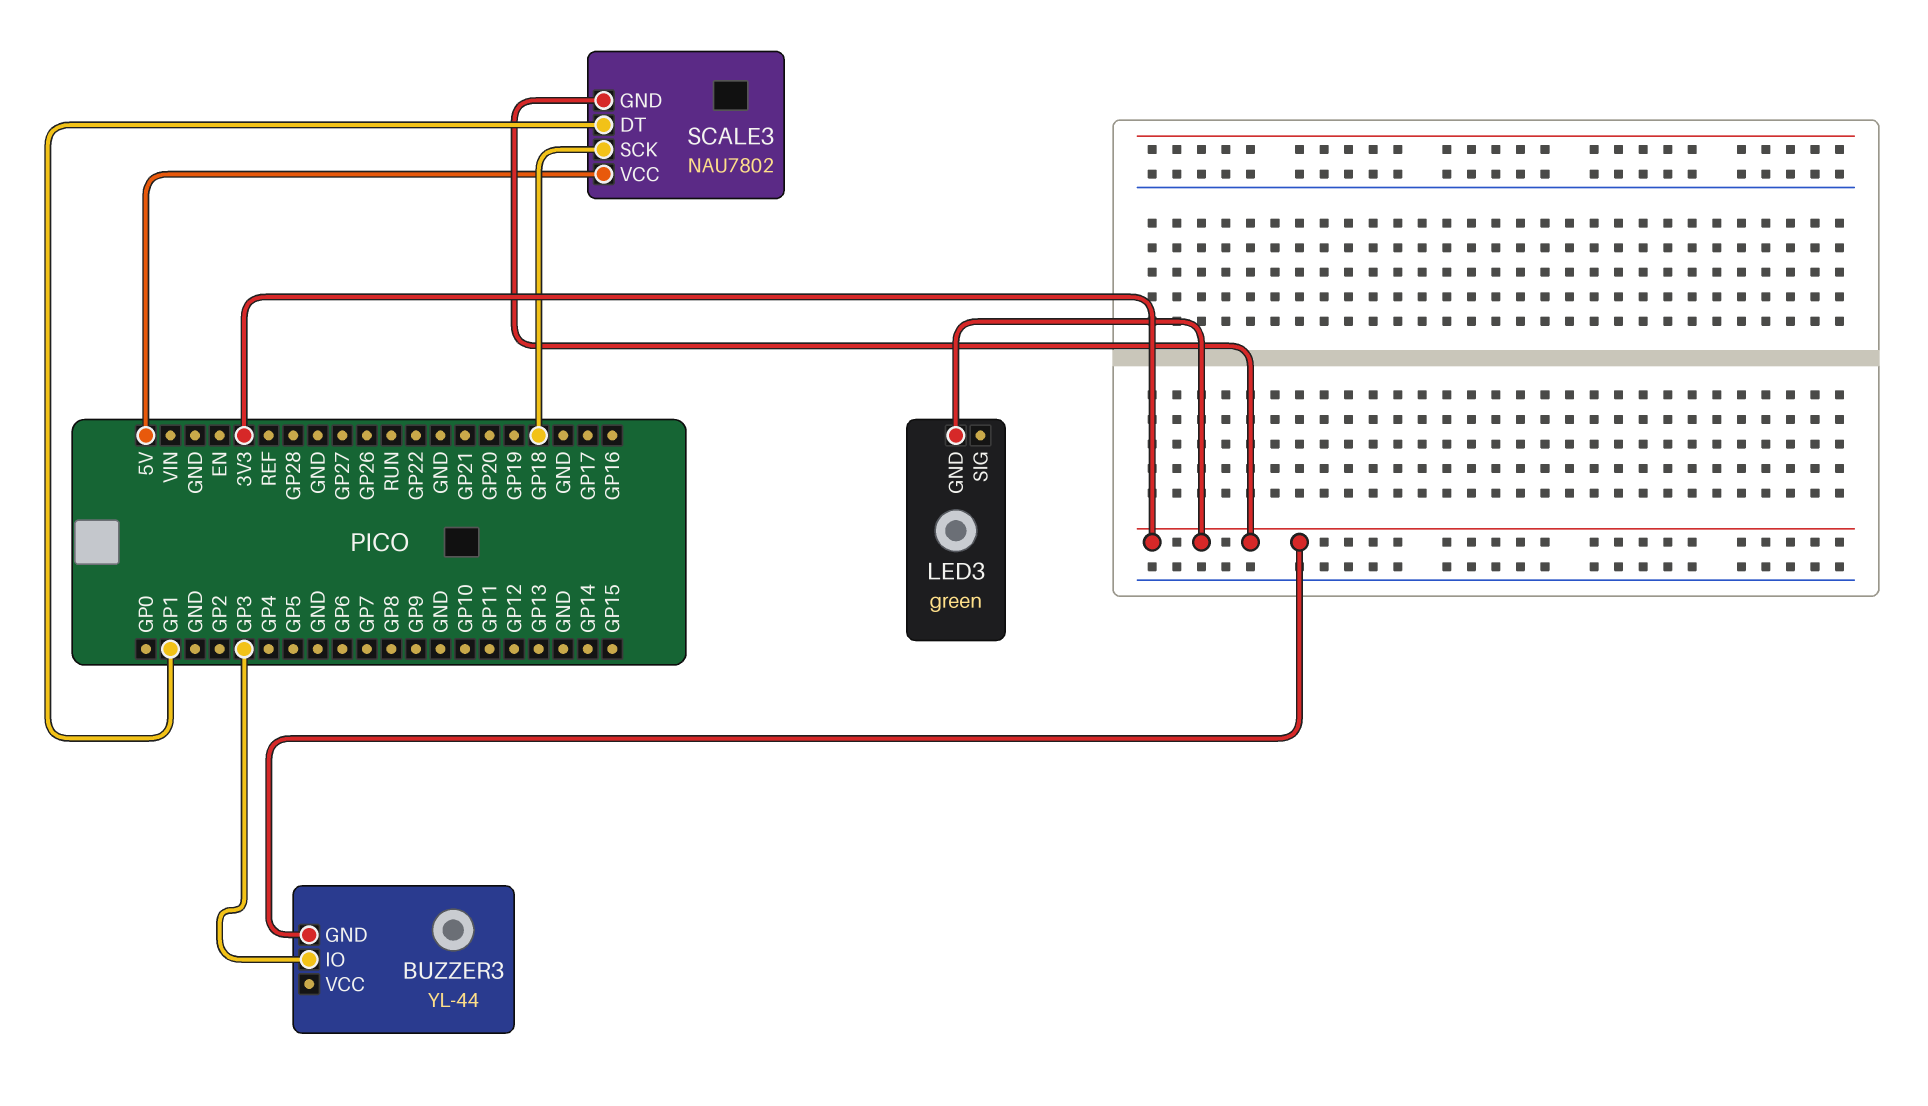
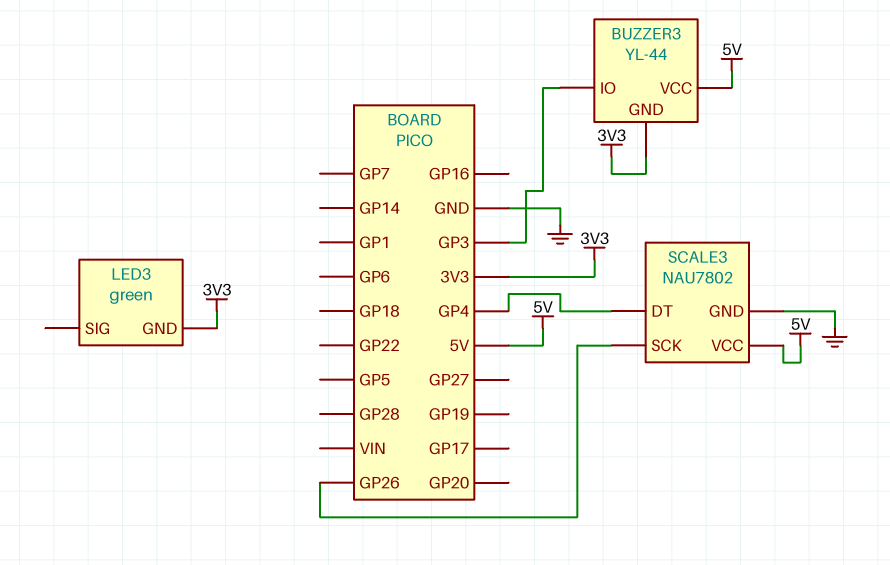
BUZZER3 pin VCC: none -> 5V
SCALE3 pin DT: GP1 -> GP4
SCALE3 pin GND: 3V3 -> GND
SCALE3 pin SCK: GP18 -> GP26

